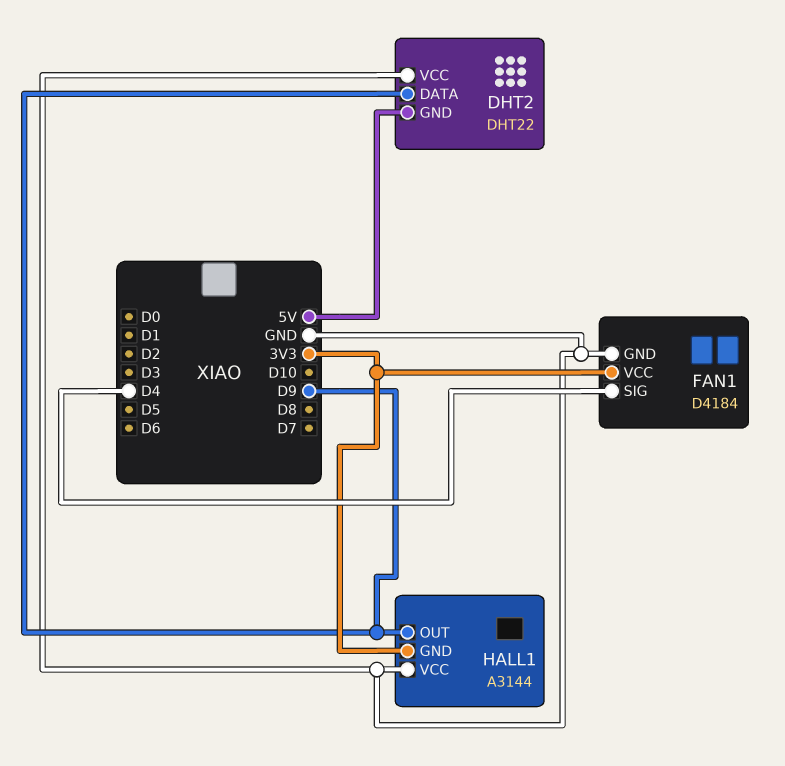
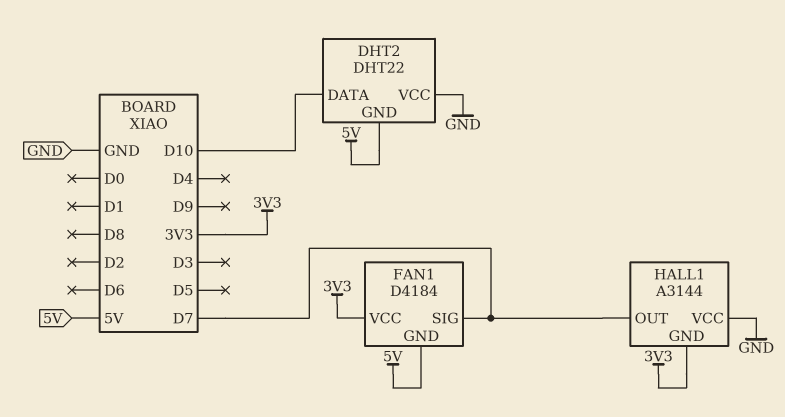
DHT2 pin DATA: D9 -> D10
FAN1 pin GND: GND -> 5V
FAN1 pin SIG: D4 -> D7
HALL1 pin OUT: D9 -> D7

